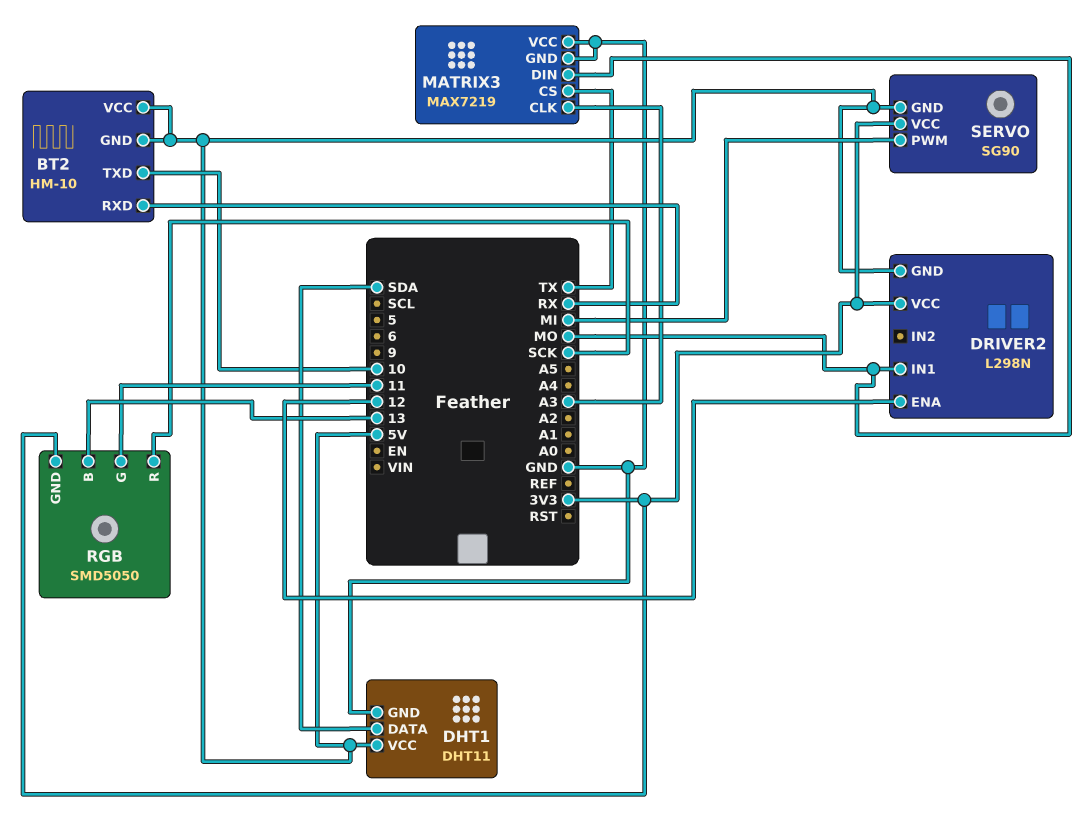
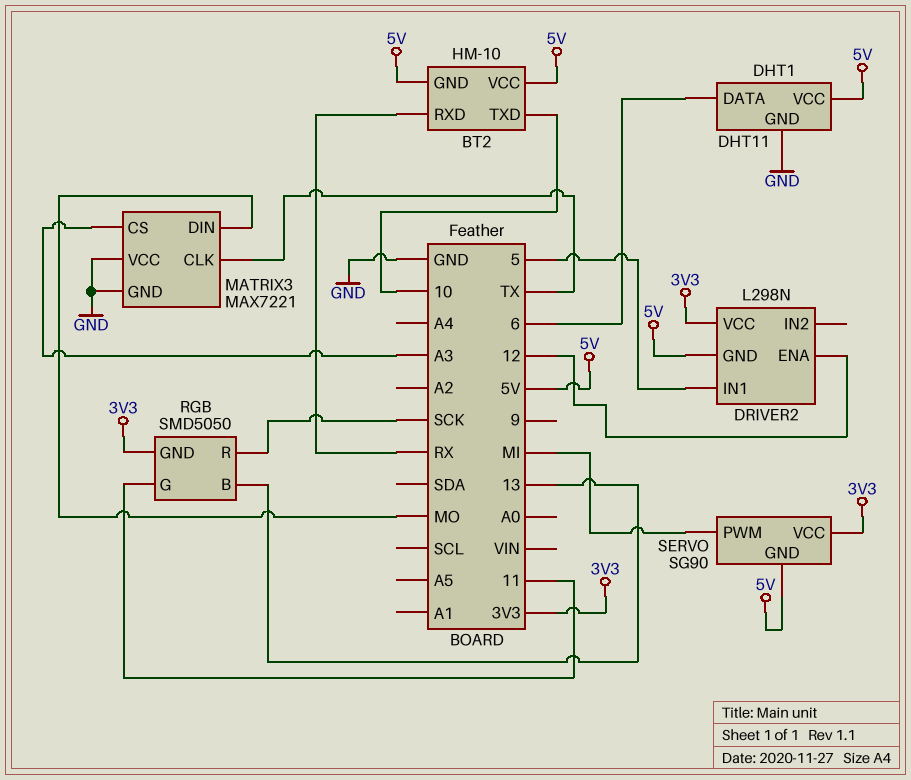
DHT1 pin DATA: SDA -> 6
DRIVER2 pin IN1: MO -> 5
MATRIX3: MAX7219 -> MAX7221
MATRIX3 pin CLK: A3 -> TX
MATRIX3 pin CS: TX -> A3

